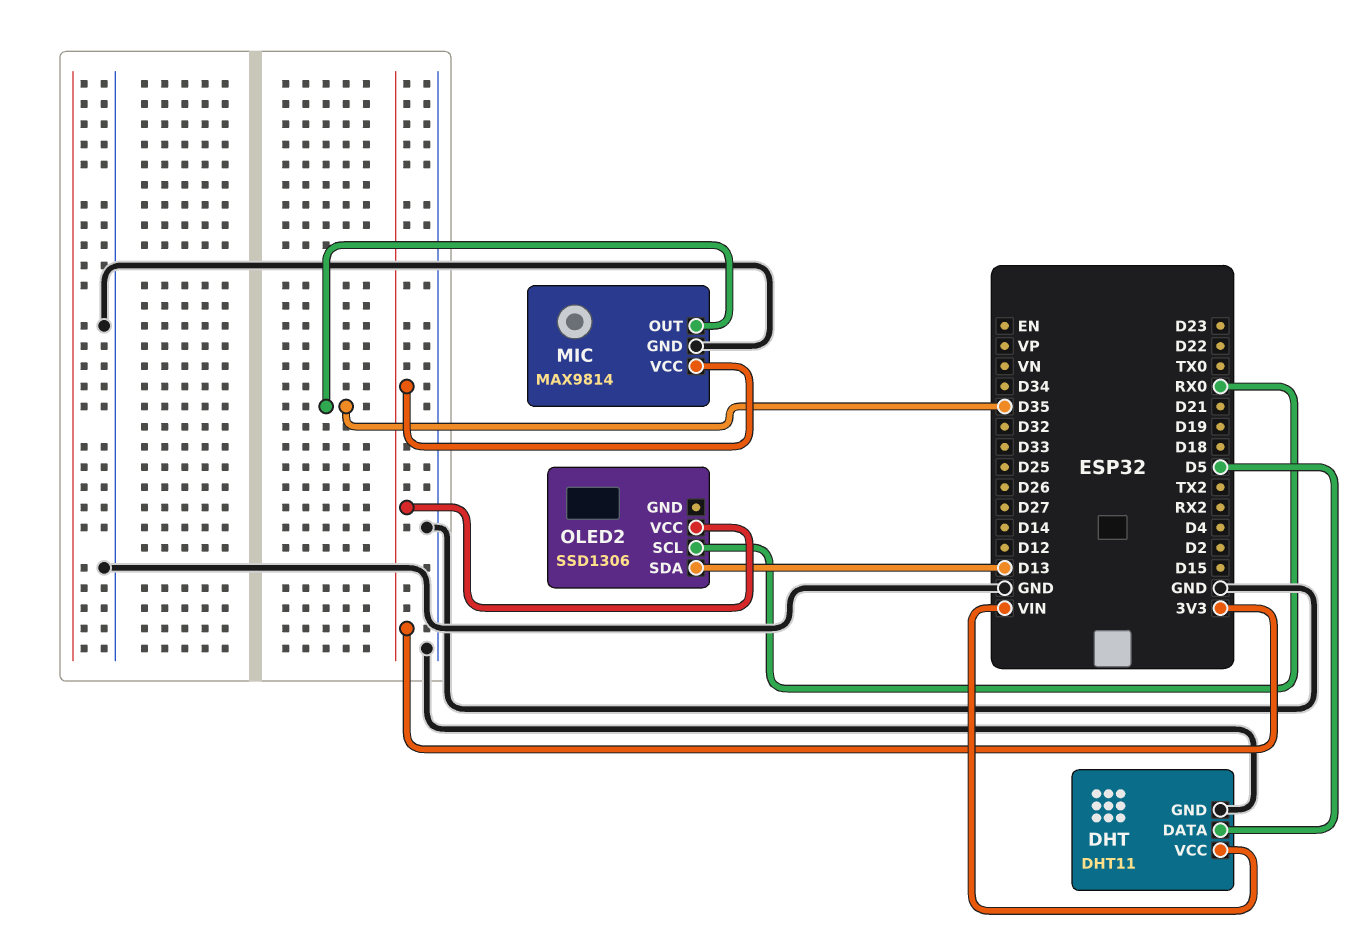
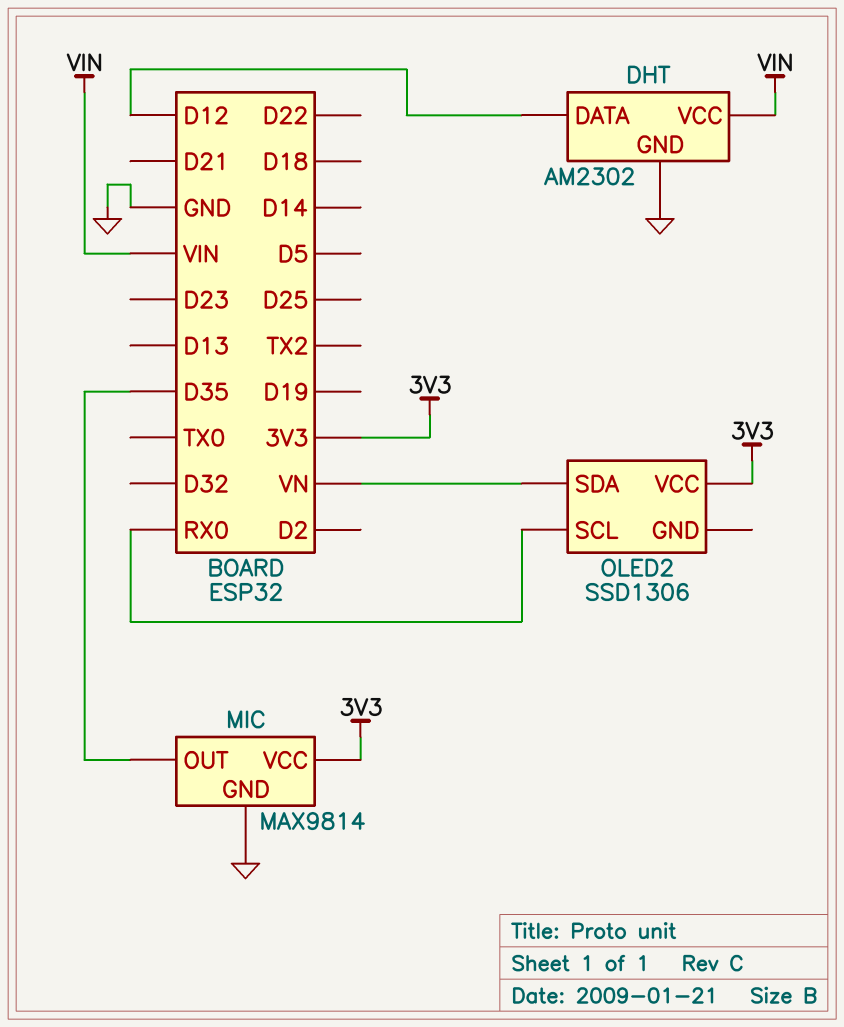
DHT: DHT11 -> AM2302
DHT pin DATA: D5 -> D12
OLED2 pin SDA: D13 -> VN

